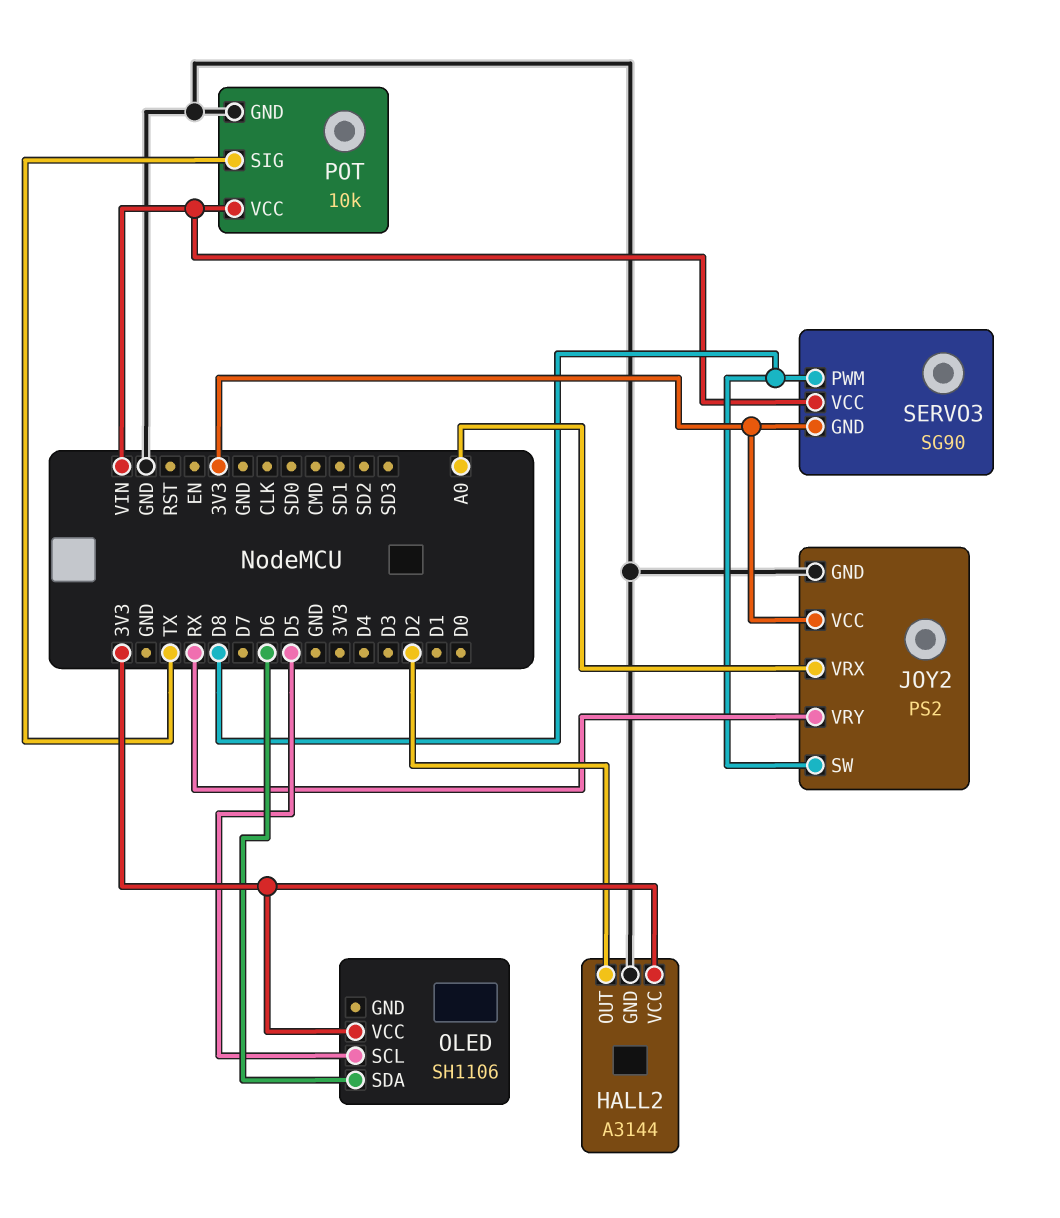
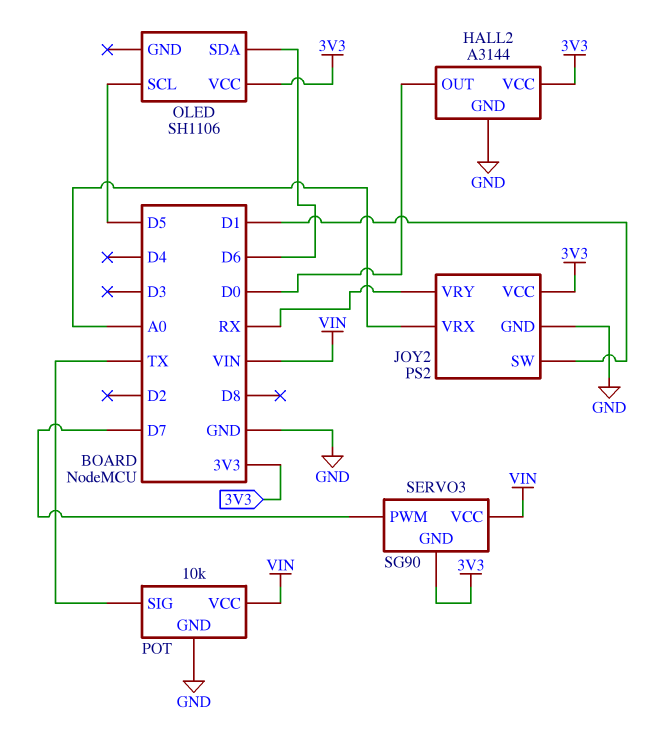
HALL2 pin OUT: D2 -> D0
JOY2 pin SW: D8 -> D1
SERVO3 pin PWM: D8 -> D7

